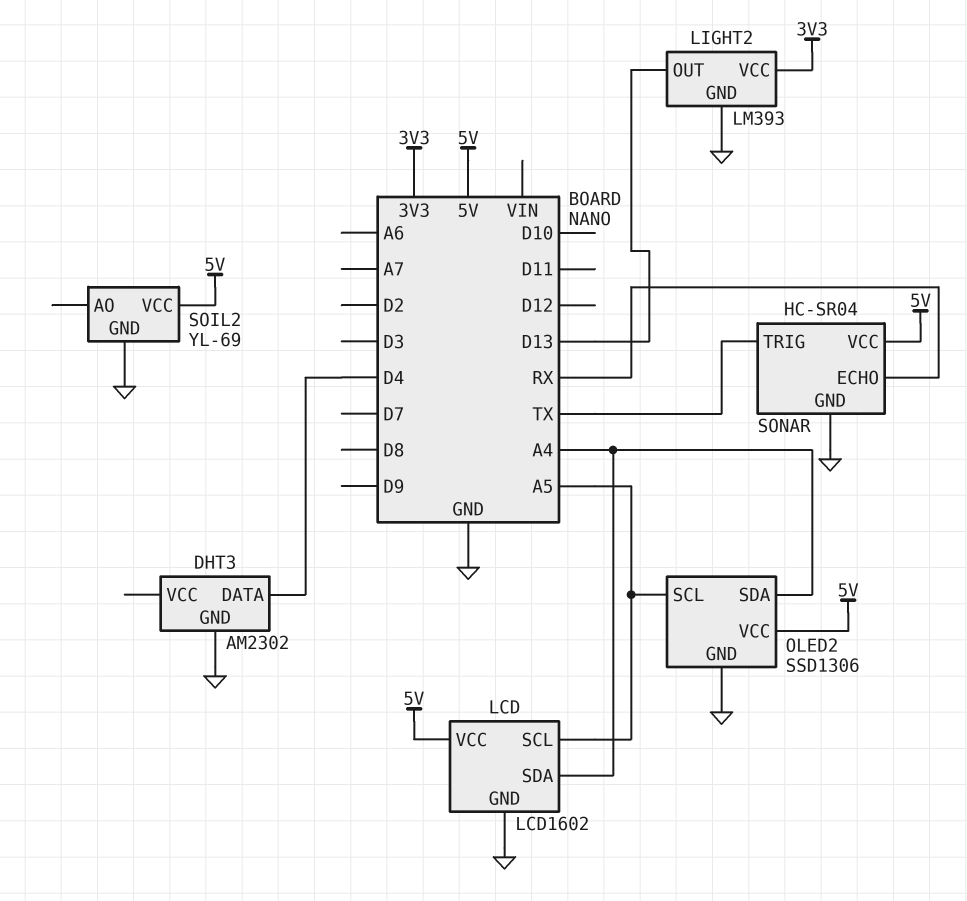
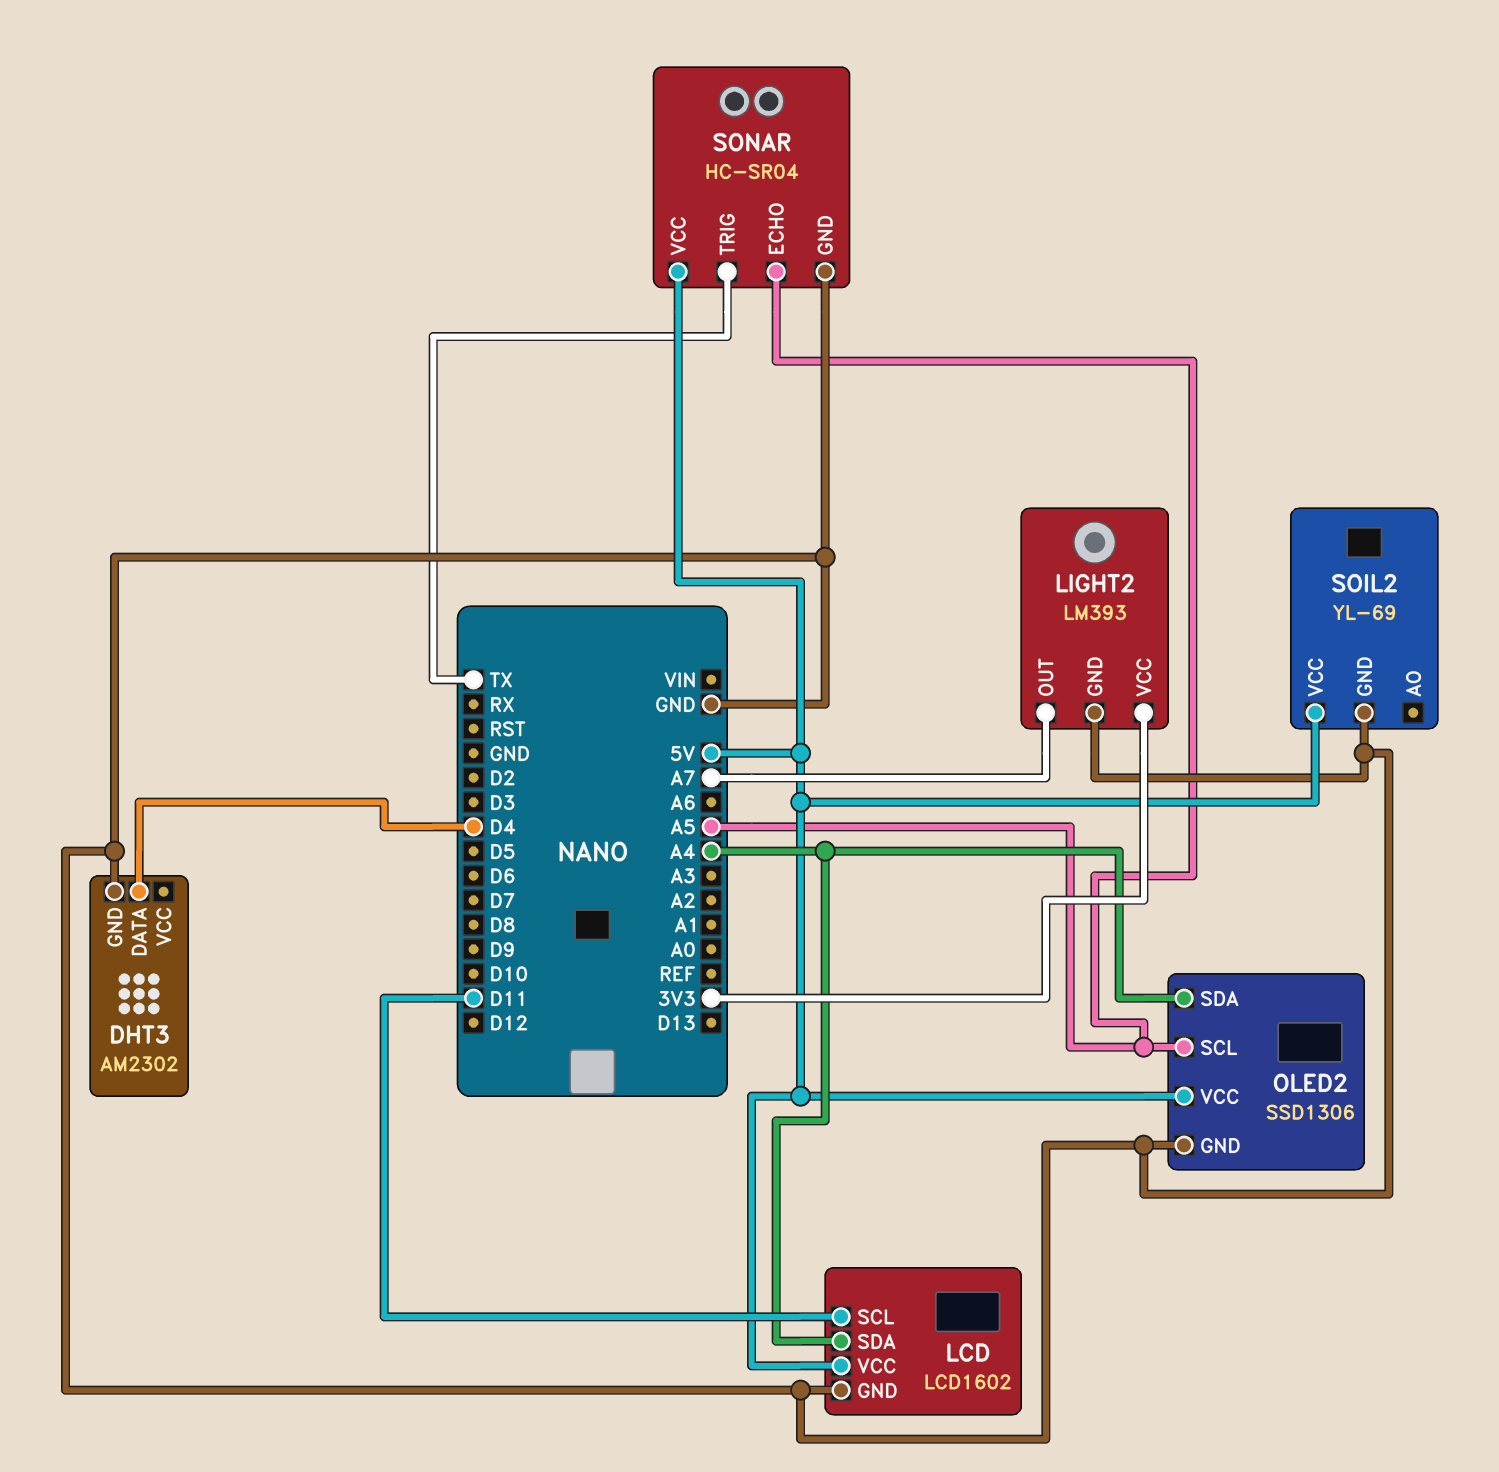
LCD pin SCL: A5 -> D11
LIGHT2 pin OUT: D13 -> A7
SONAR pin ECHO: RX -> A5

